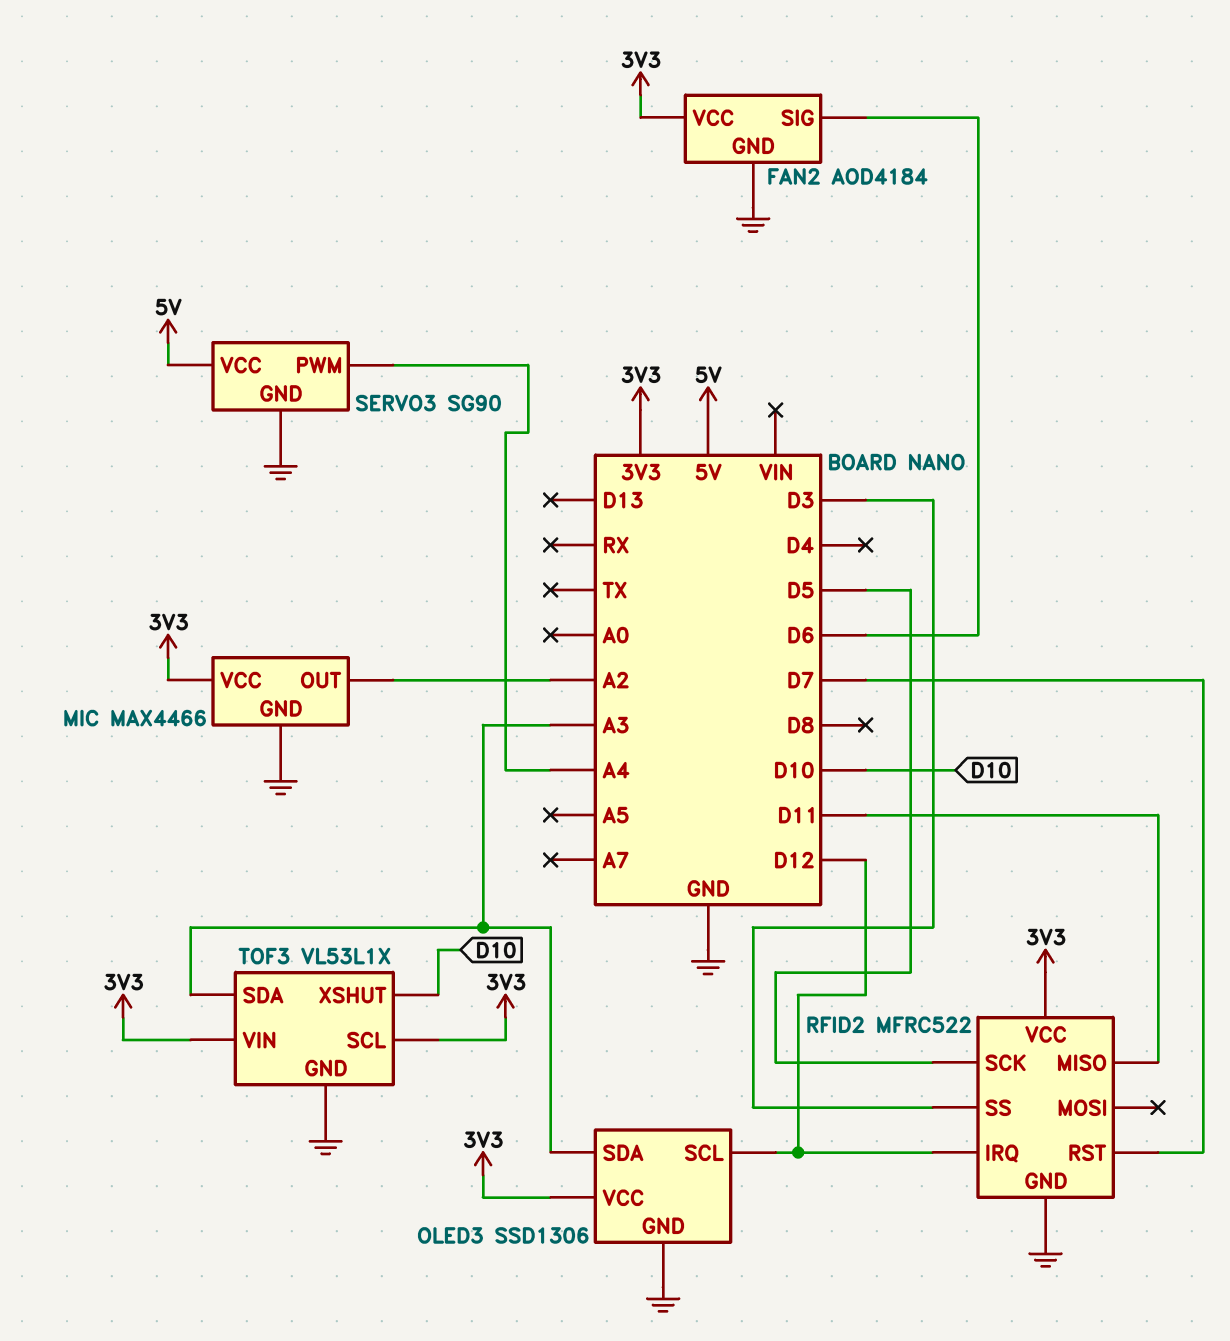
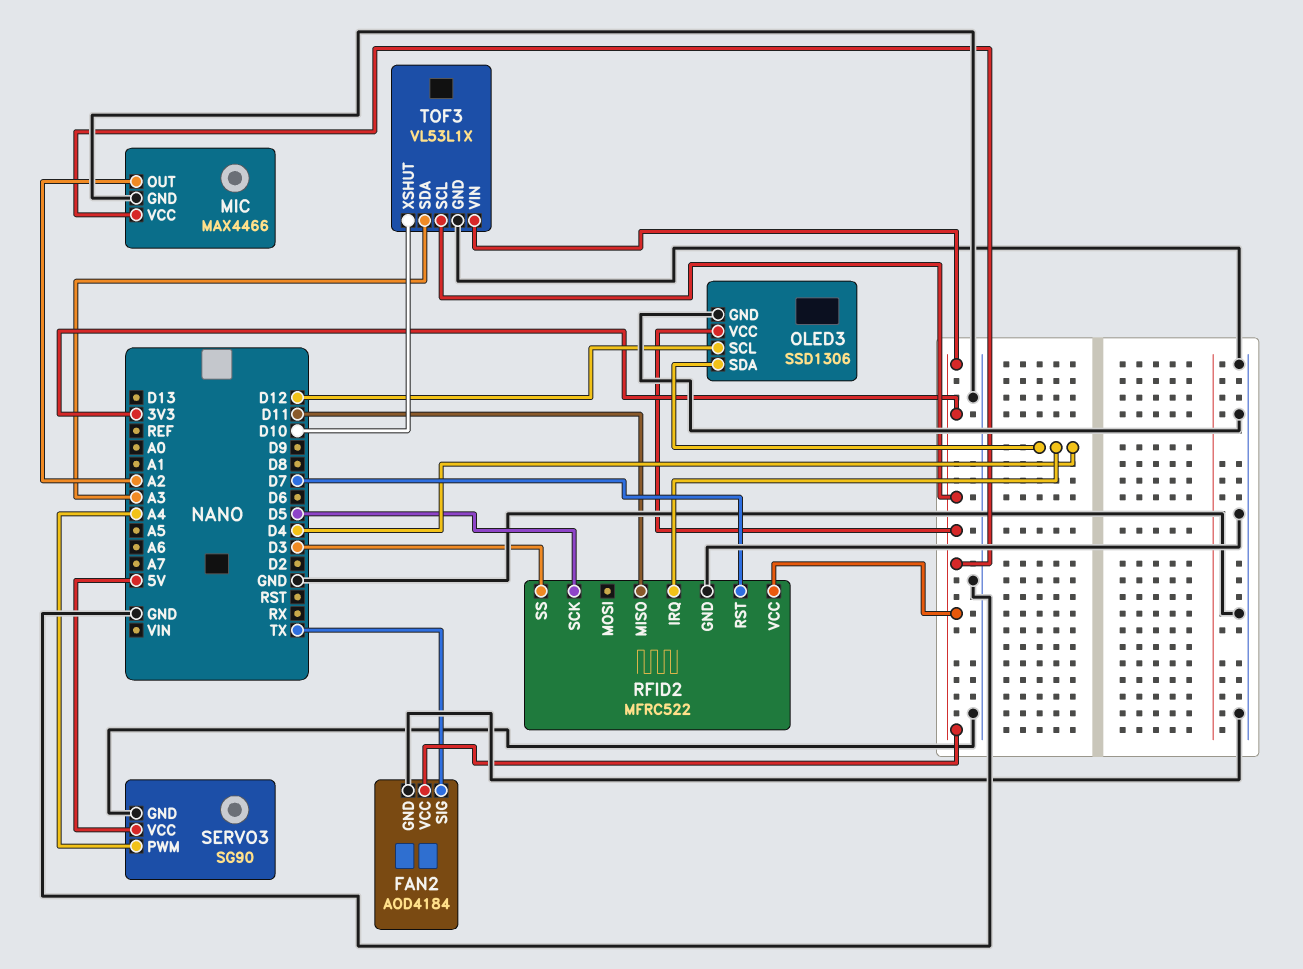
FAN2 pin SIG: D6 -> TX
OLED3 pin SDA: A3 -> D4
RFID2 pin IRQ: D12 -> D4

